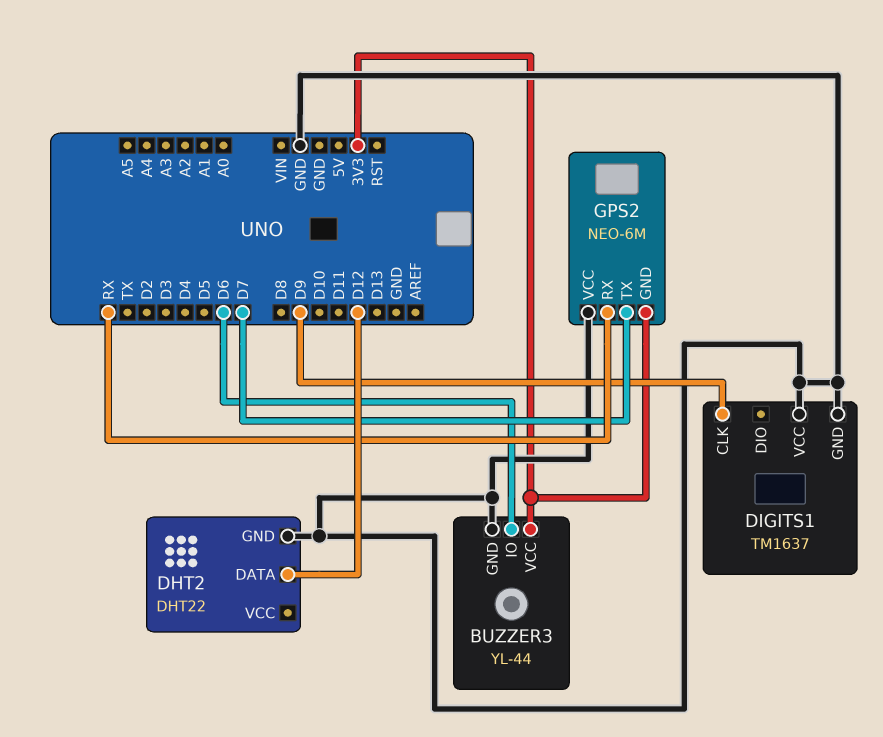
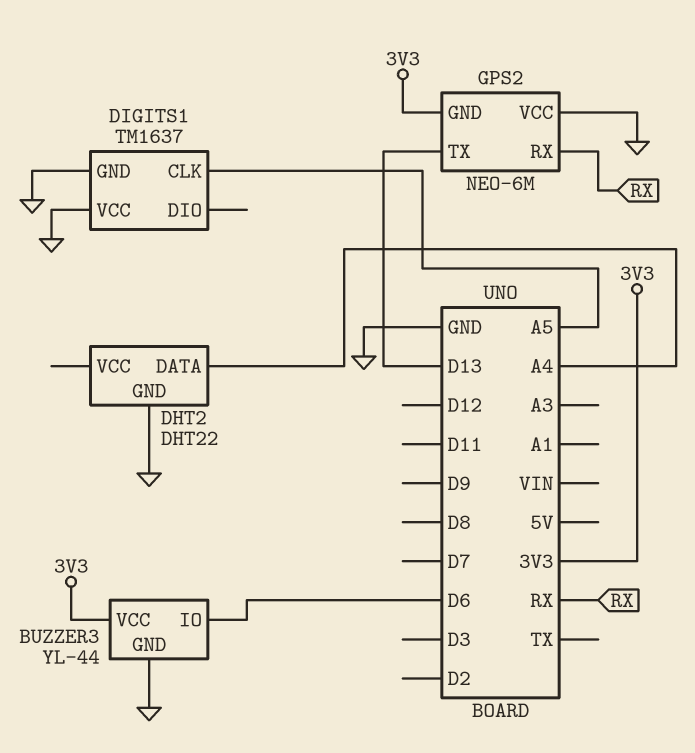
DHT2 pin DATA: D12 -> A4
DIGITS1 pin CLK: D9 -> A5
GPS2 pin TX: D7 -> D13

